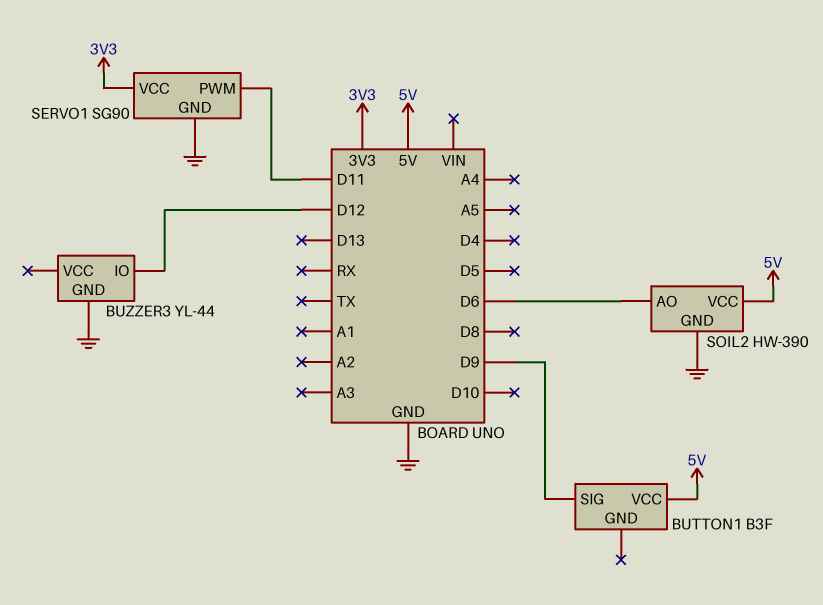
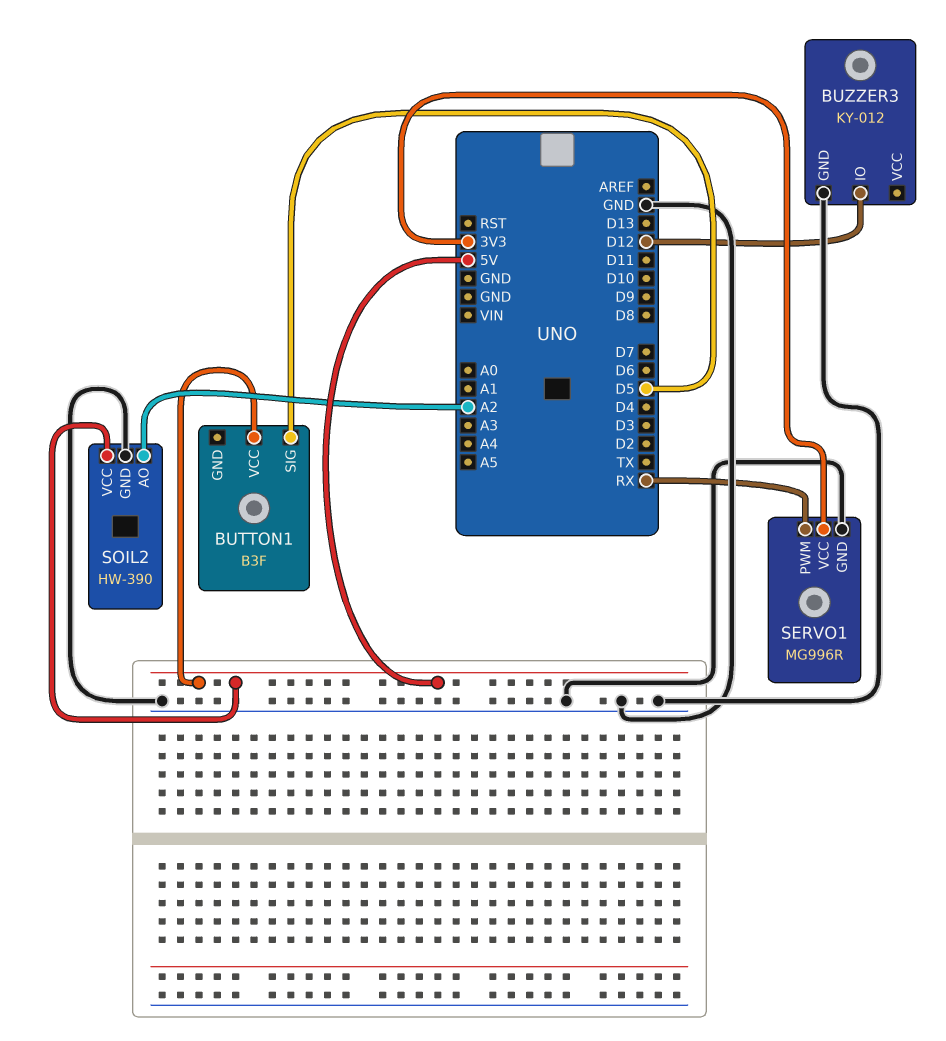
BUTTON1 pin SIG: D9 -> D5
BUZZER3: YL-44 -> KY-012
SERVO1: SG90 -> MG996R
SERVO1 pin PWM: D11 -> RX
SOIL2 pin AO: D6 -> A2

